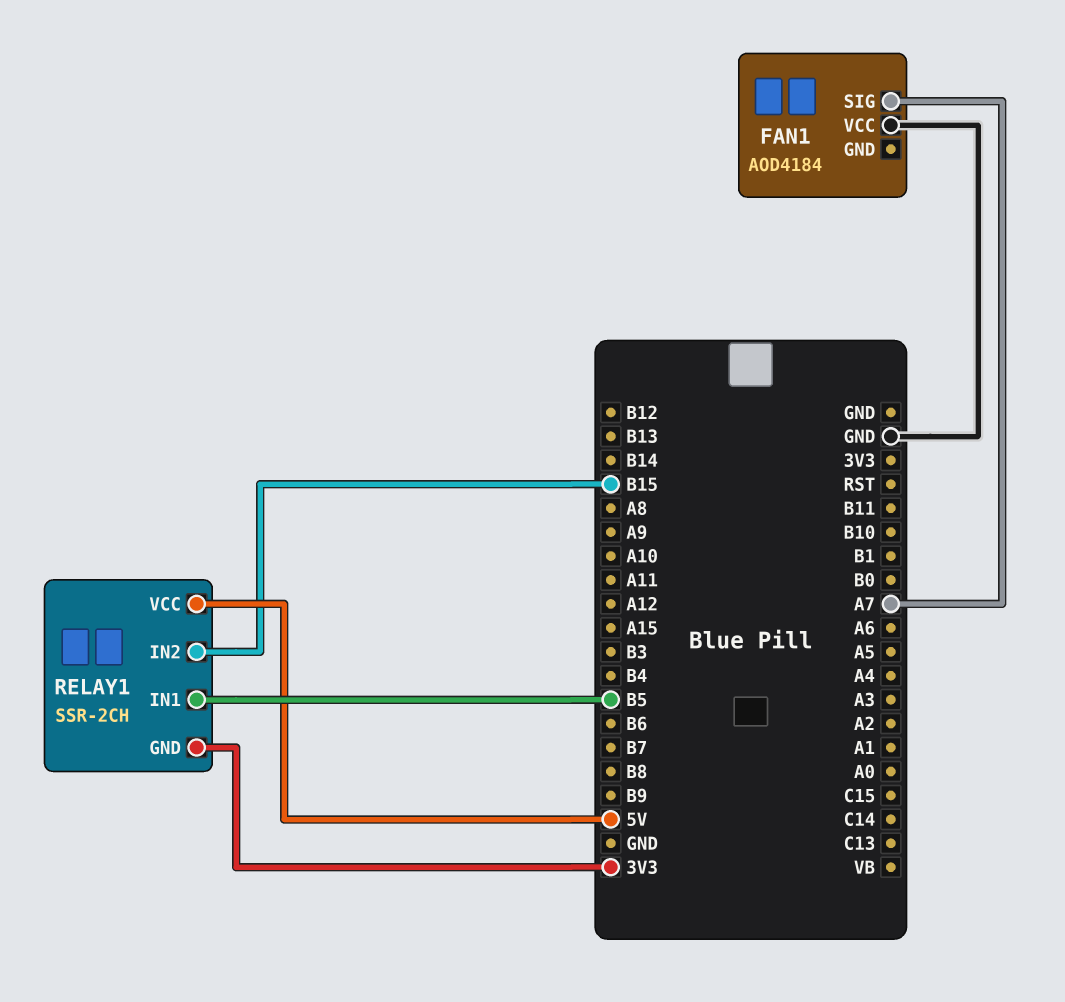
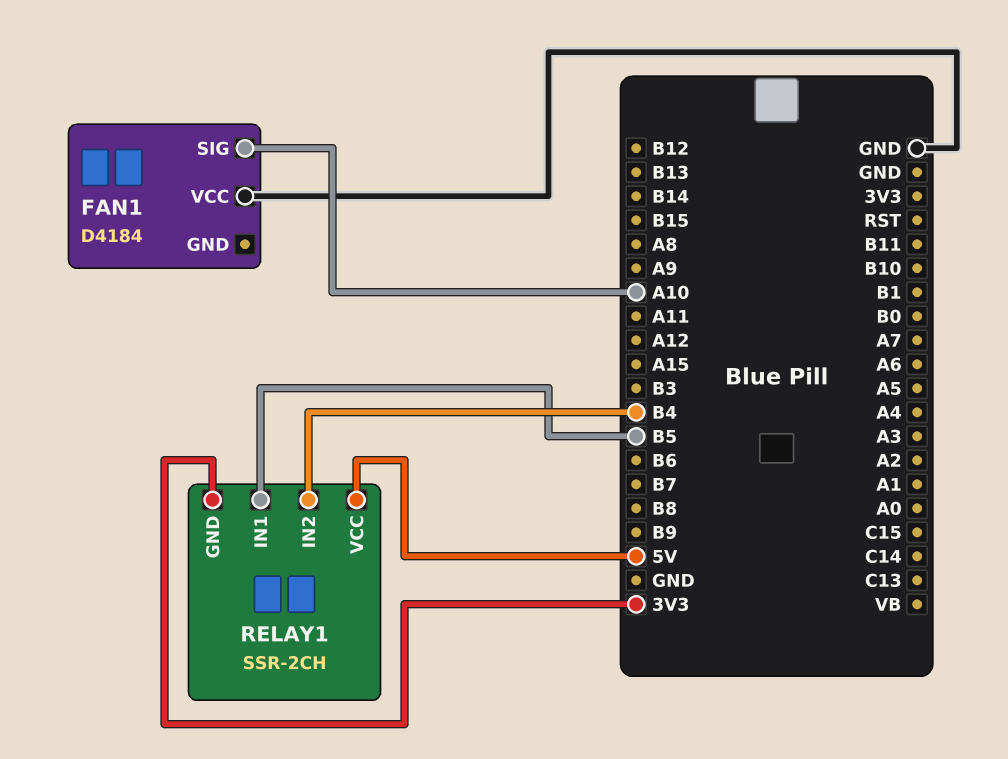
FAN1: AOD4184 -> D4184
FAN1 pin SIG: A7 -> A10
RELAY1 pin IN2: B15 -> B4

